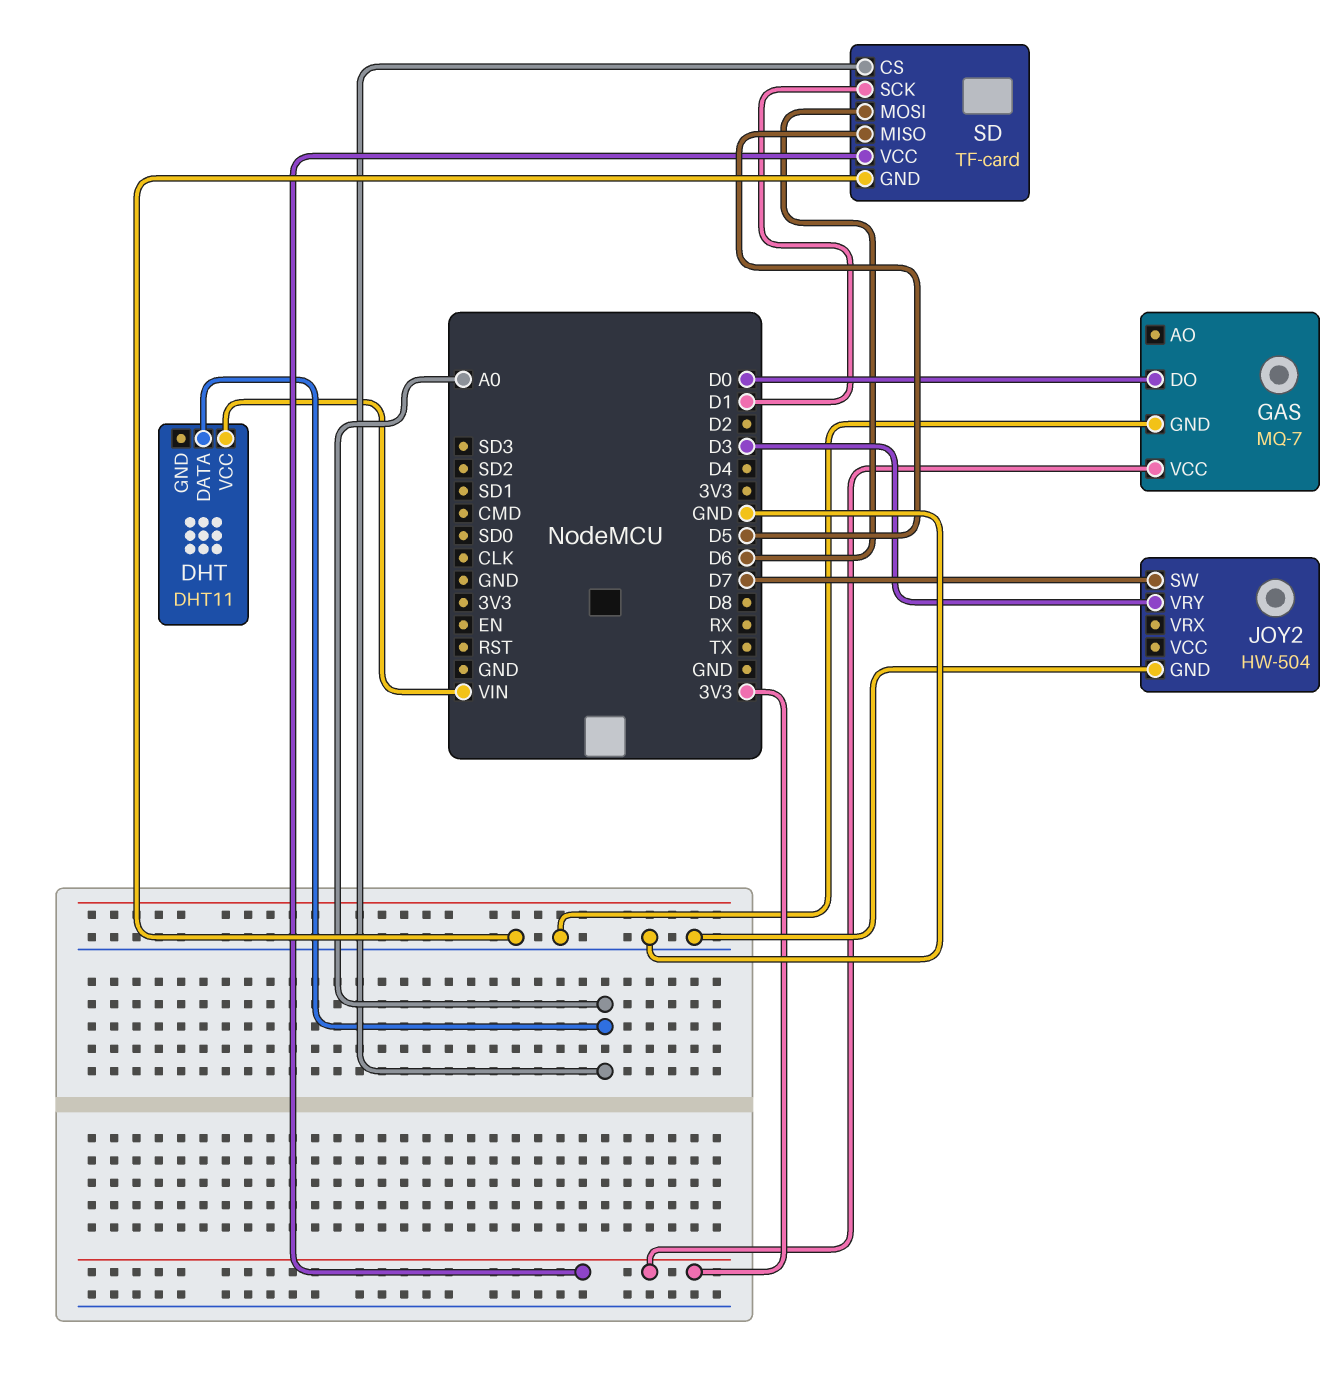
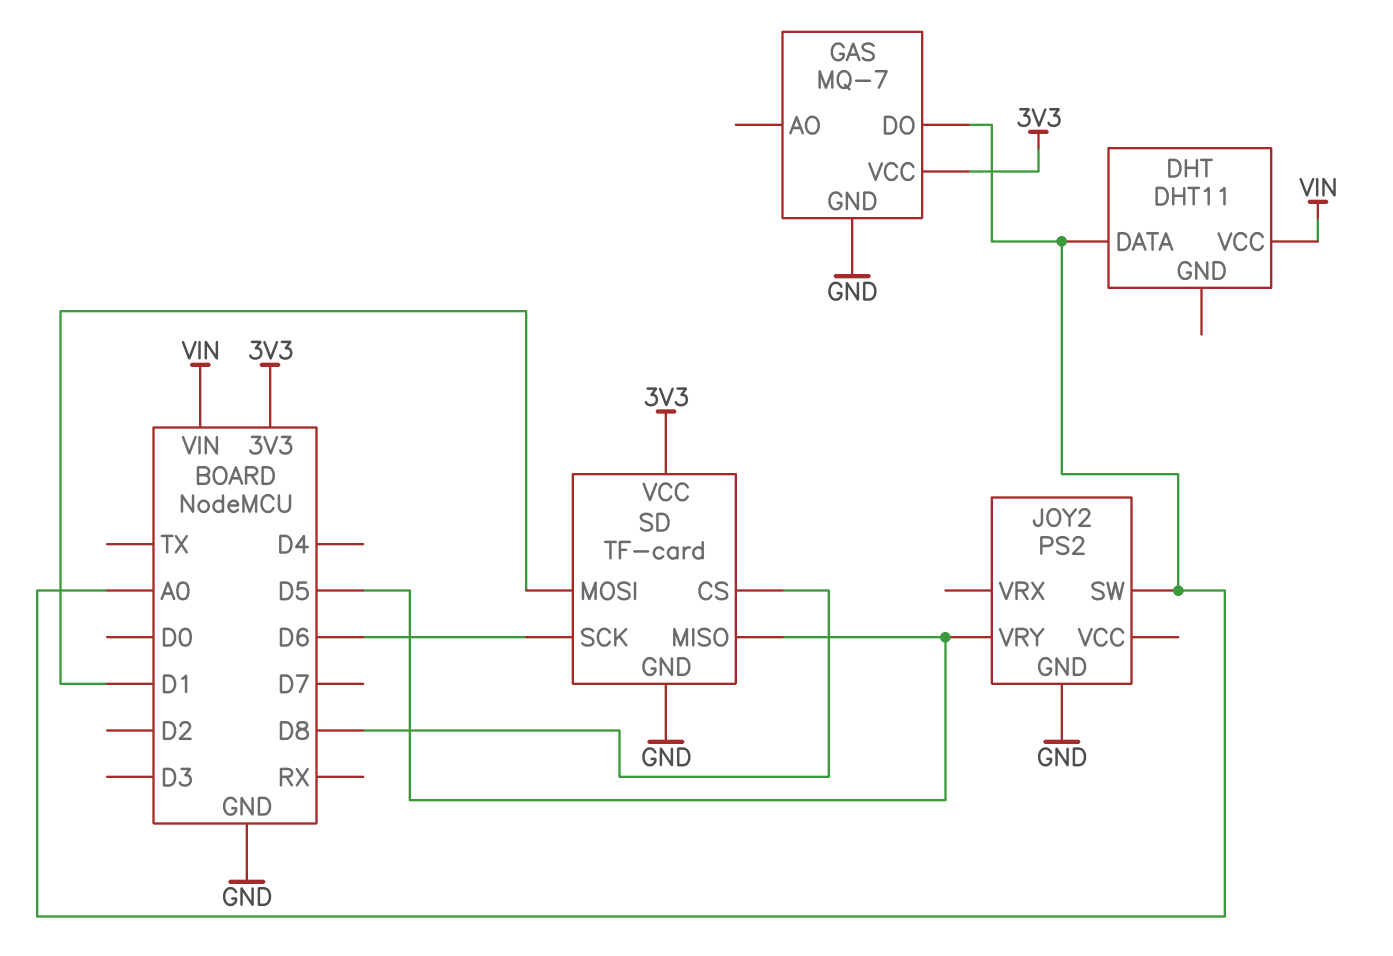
GAS pin DO: D0 -> A0
JOY2: HW-504 -> PS2
JOY2 pin SW: D7 -> A0
JOY2 pin VRY: D3 -> D5
SD pin CS: A0 -> D8
SD pin MOSI: D6 -> D1
SD pin SCK: D1 -> D6

